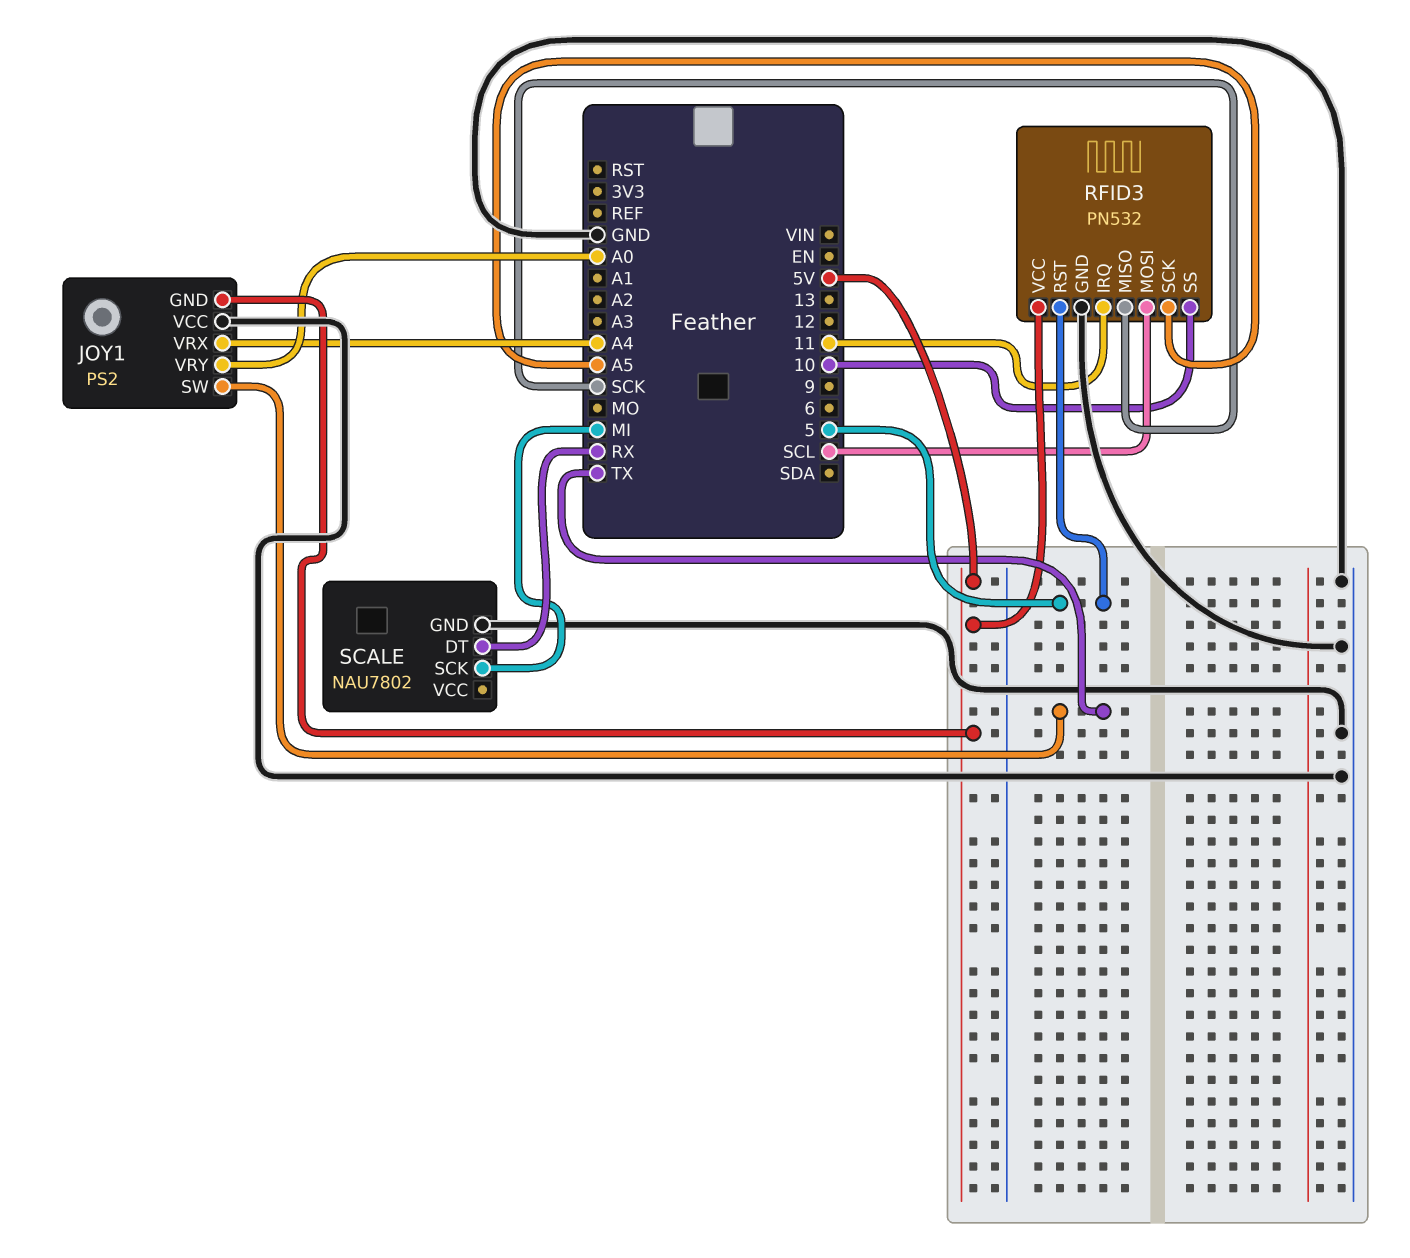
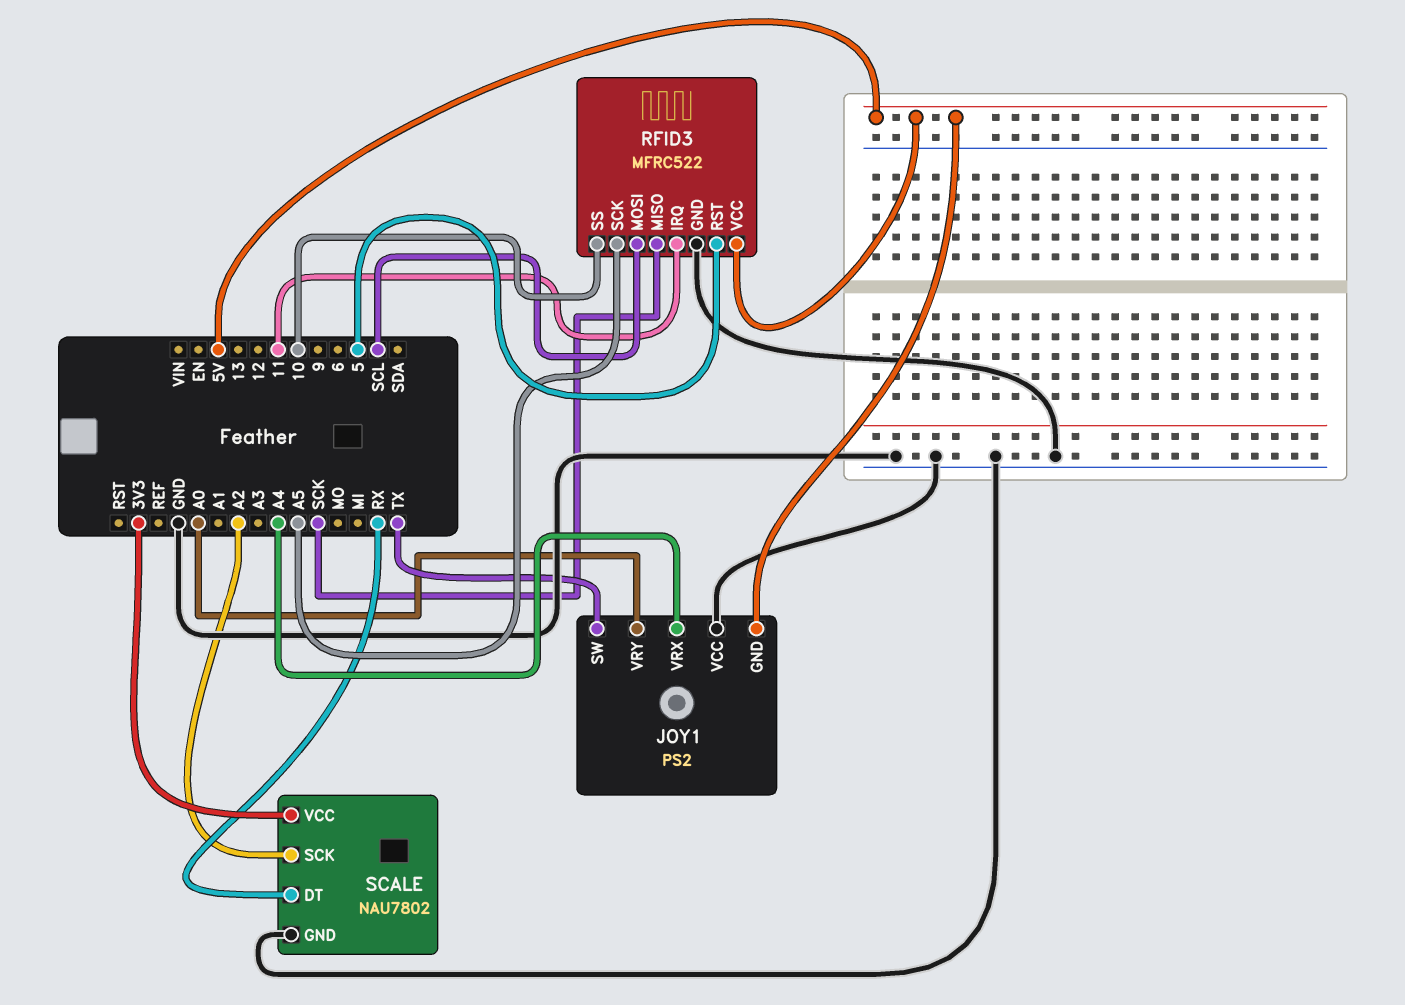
RFID3: PN532 -> MFRC522
SCALE pin SCK: MI -> A2
SCALE pin VCC: none -> 3V3

